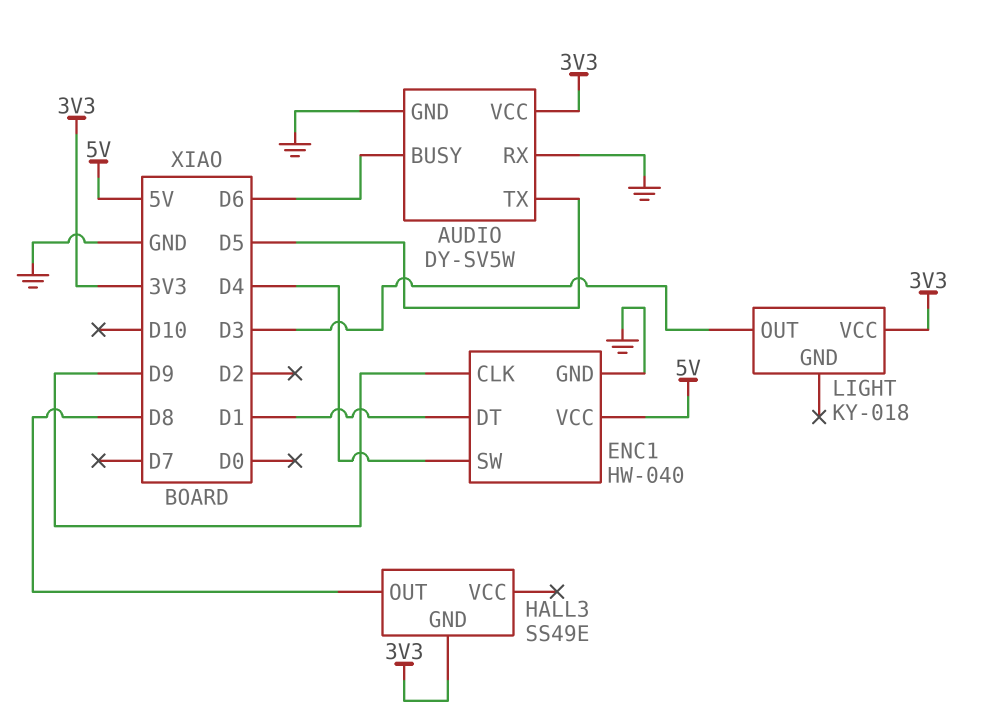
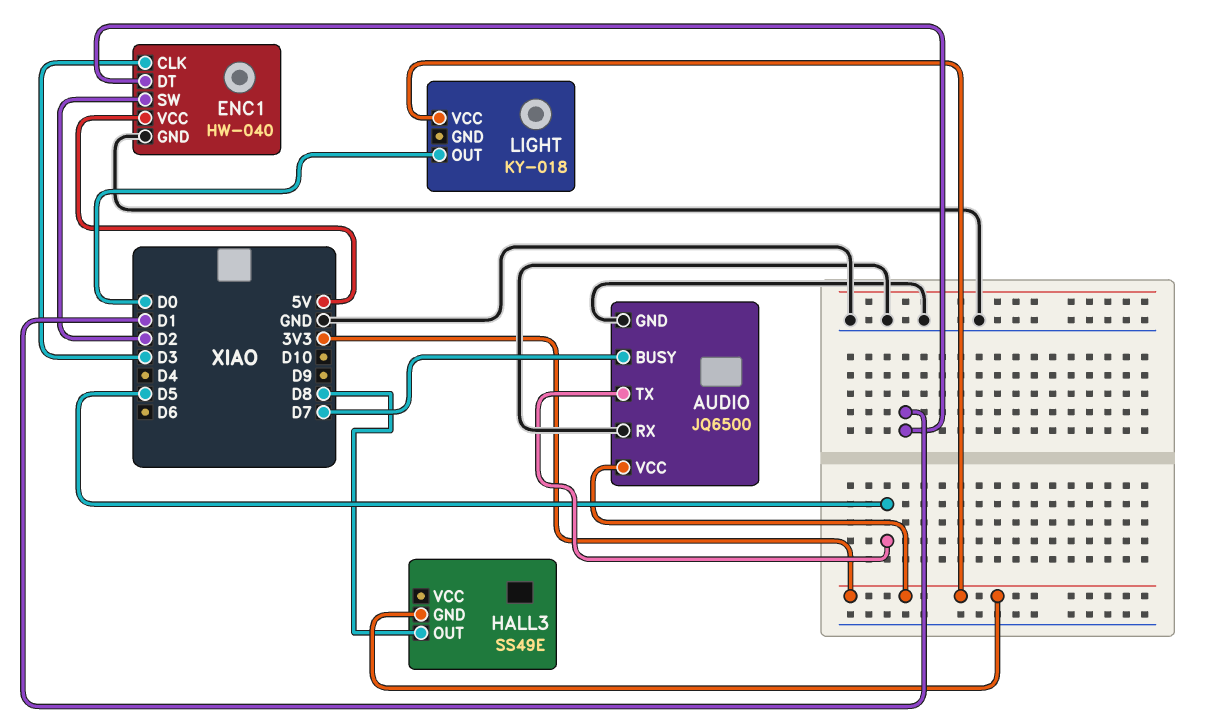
AUDIO: DY-SV5W -> JQ6500
AUDIO pin BUSY: D6 -> D7
ENC1 pin CLK: D9 -> D3
ENC1 pin SW: D4 -> D2
LIGHT pin OUT: D3 -> D0

